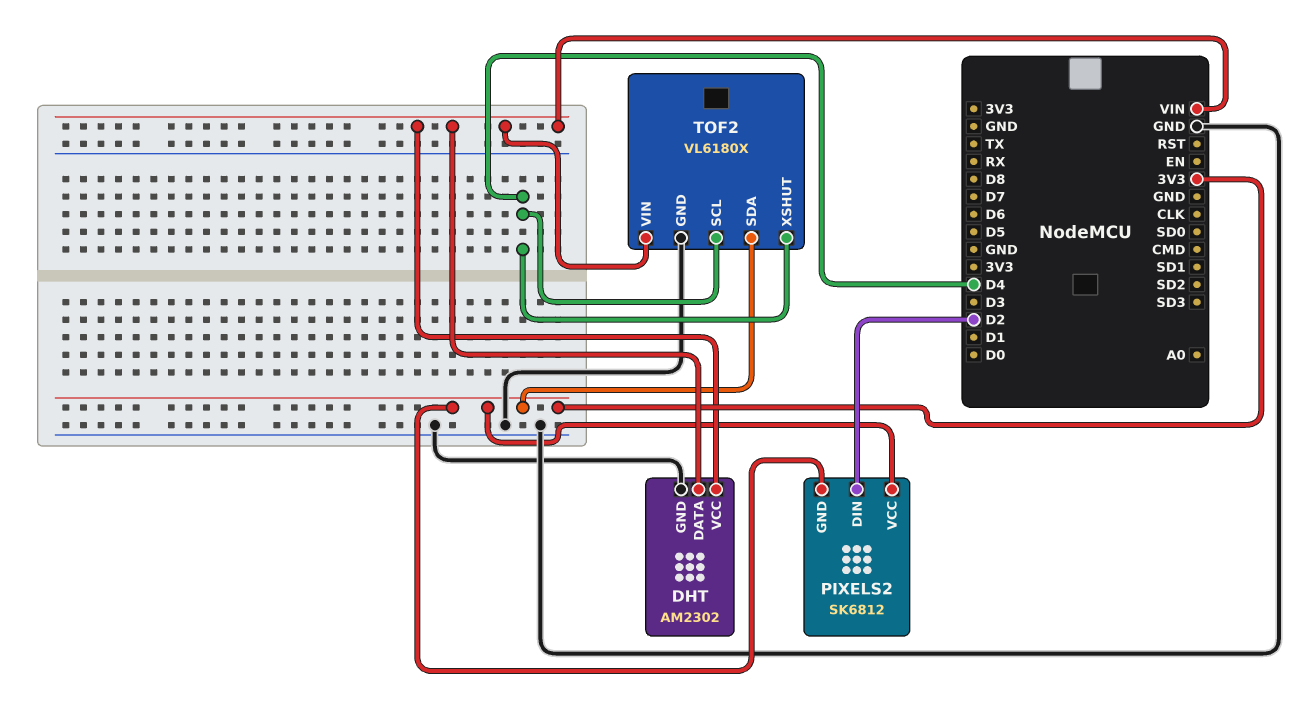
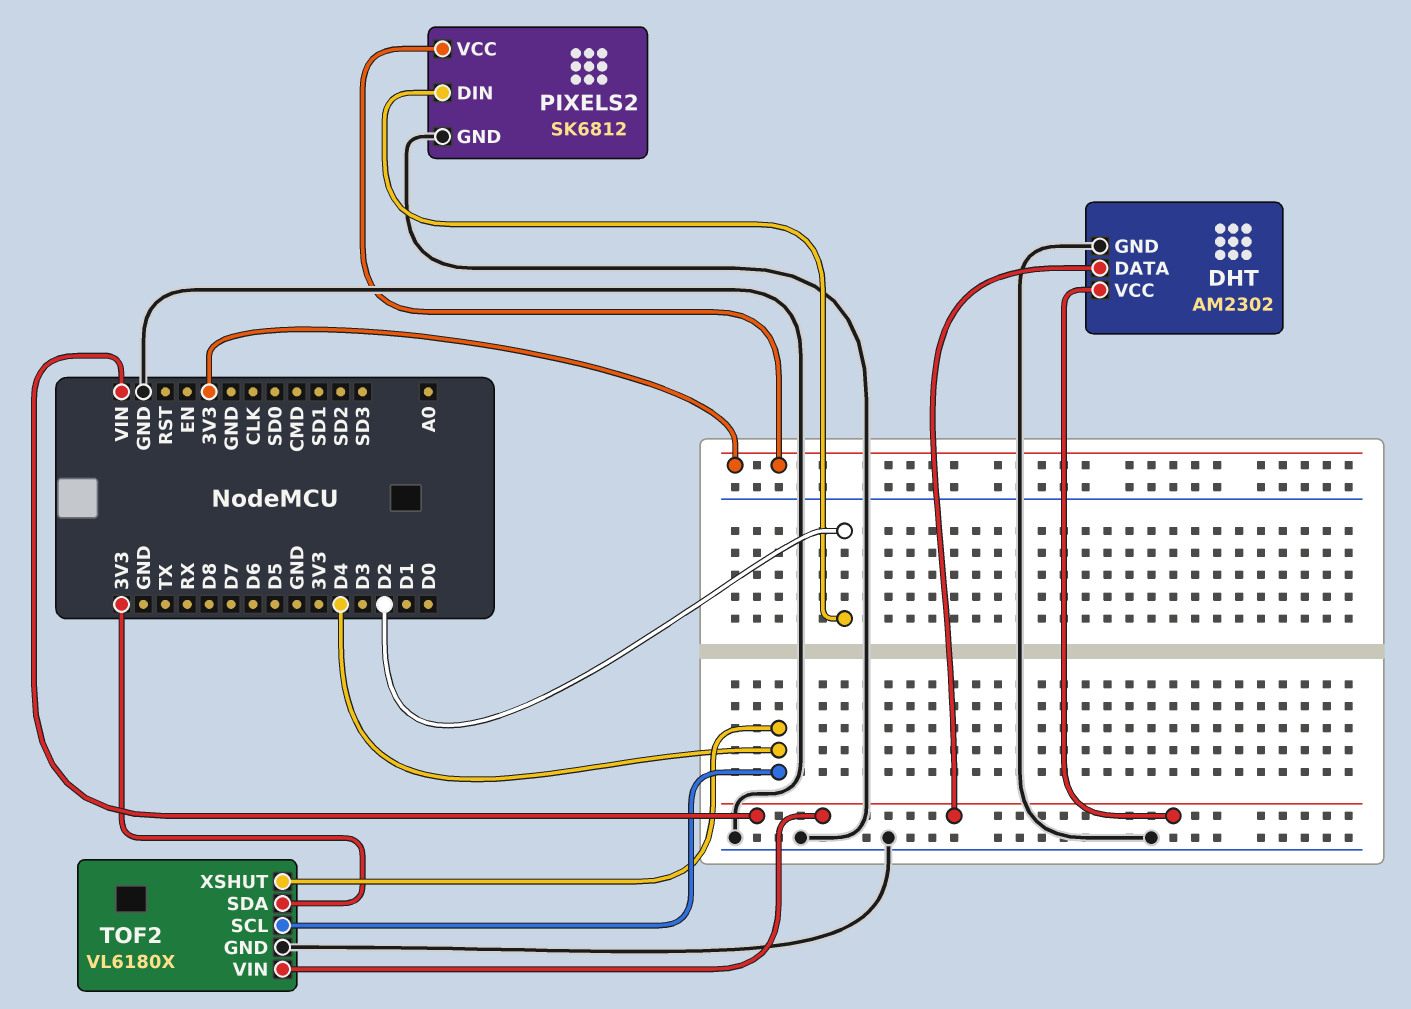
PIXELS2 pin GND: 3V3 -> GND

